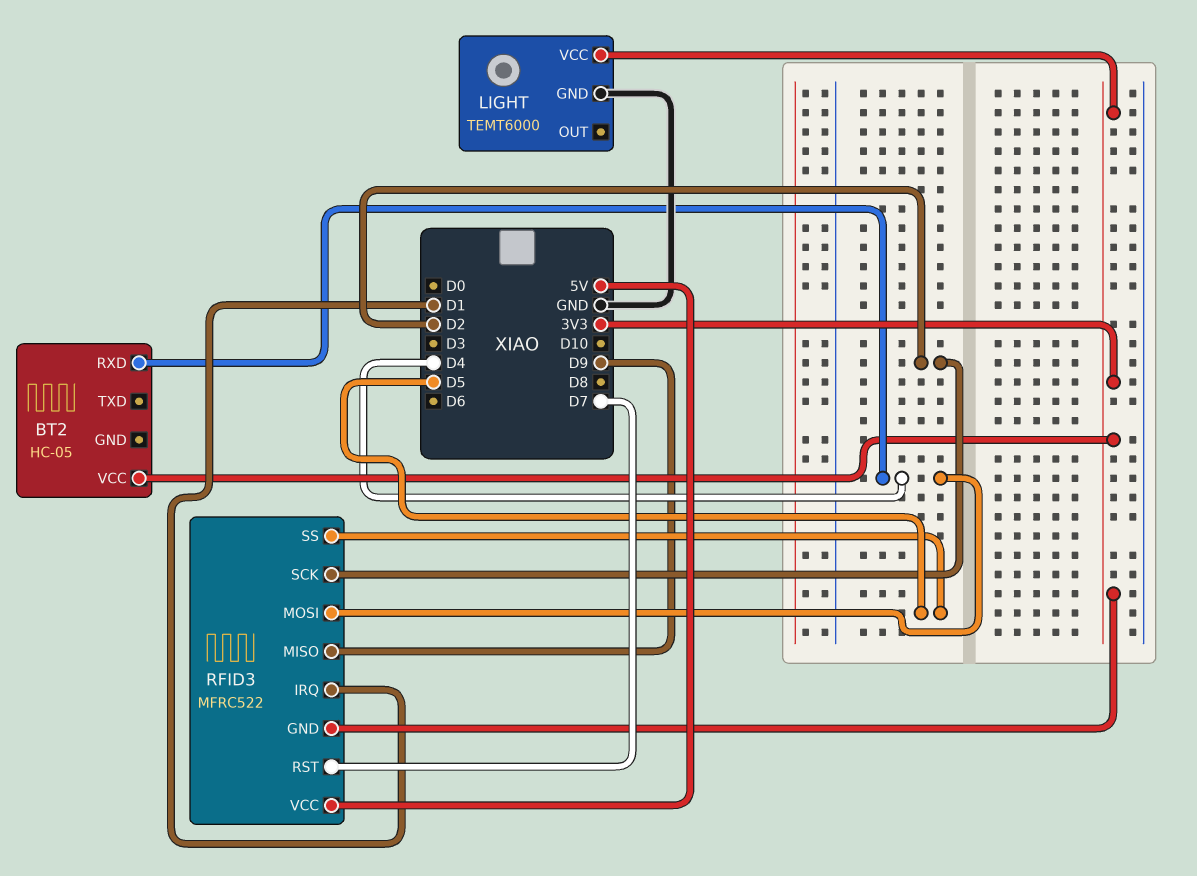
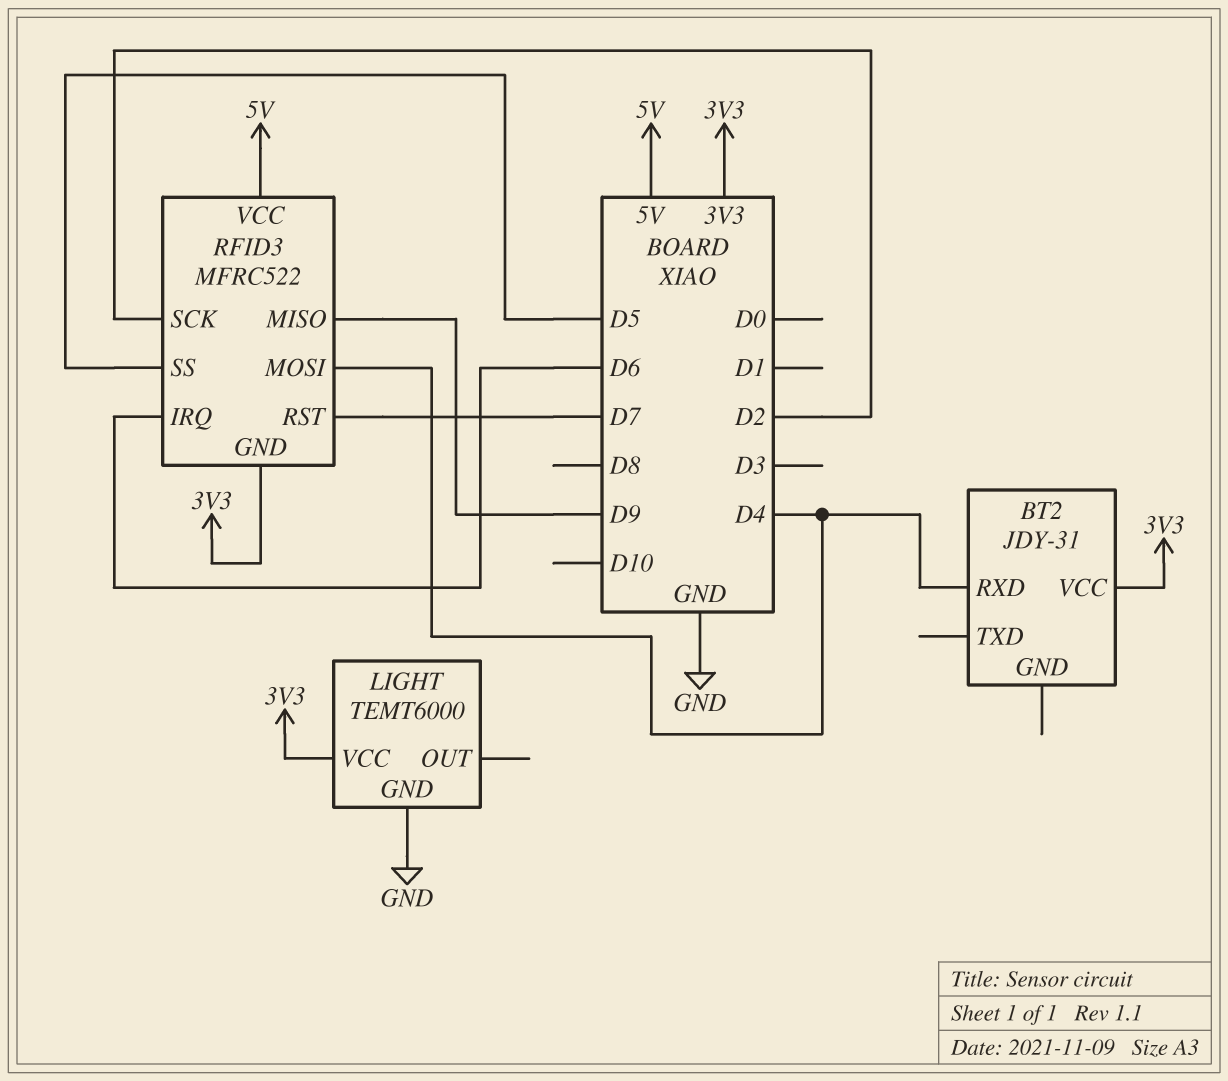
BT2: HC-05 -> JDY-31
RFID3 pin IRQ: D1 -> D6

